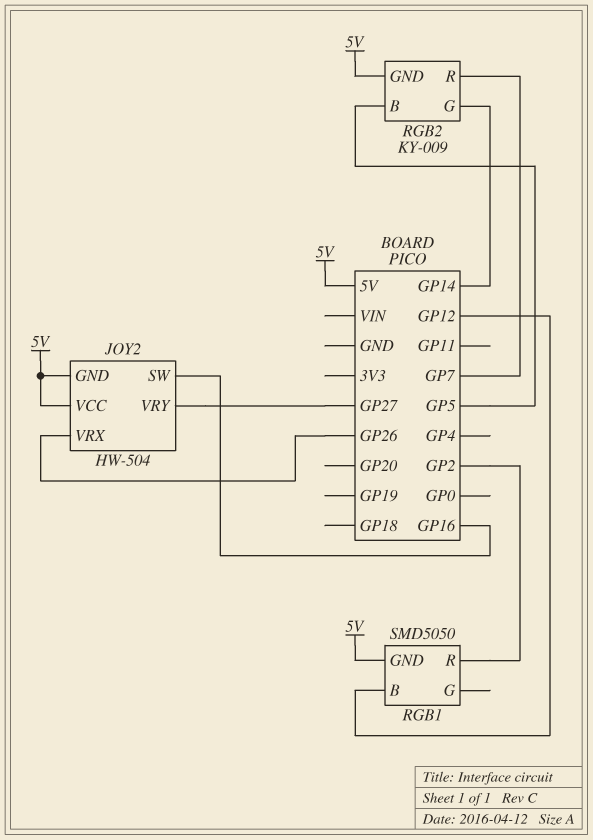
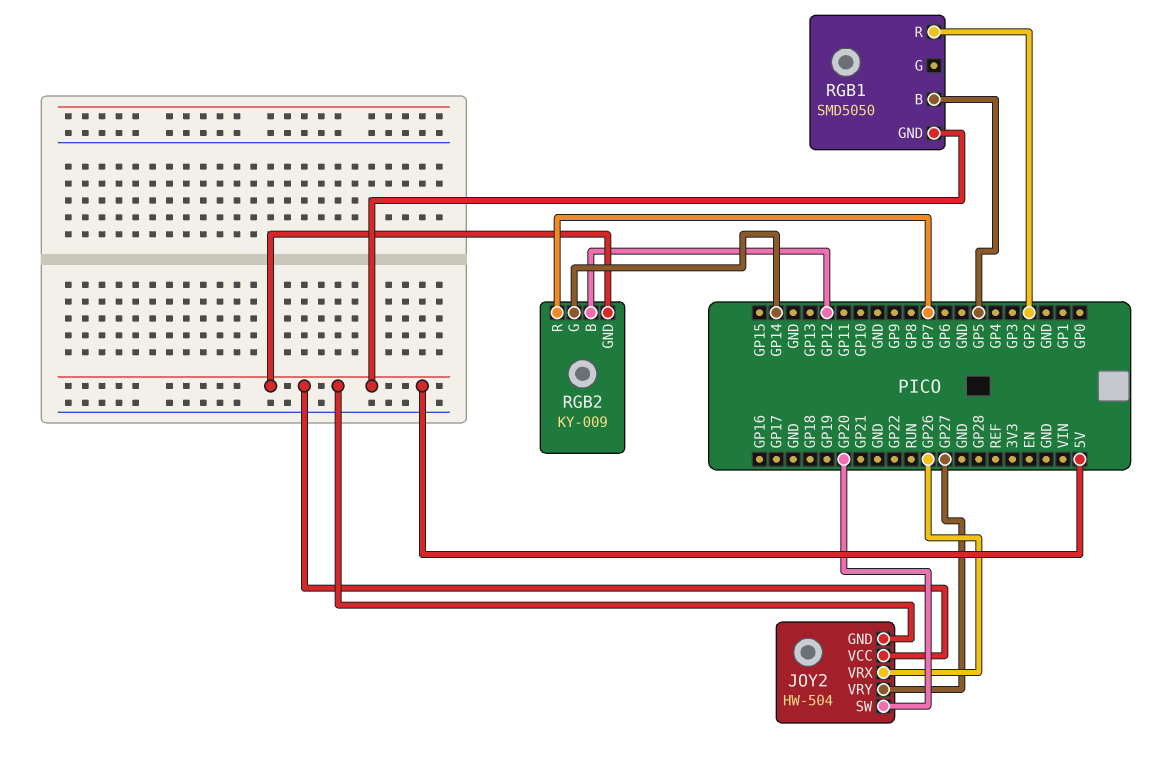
JOY2 pin SW: GP16 -> GP20
RGB1 pin B: GP12 -> GP5
RGB2 pin B: GP5 -> GP12

